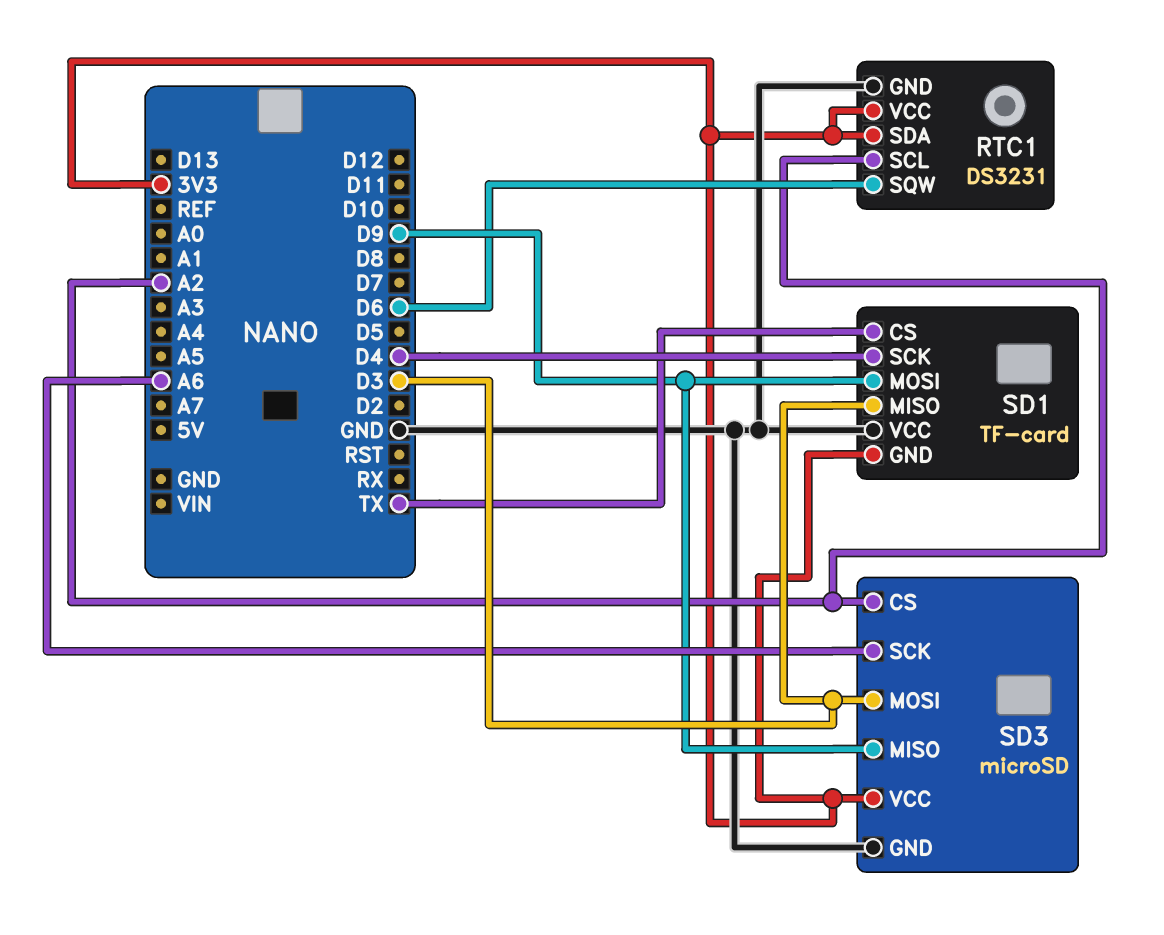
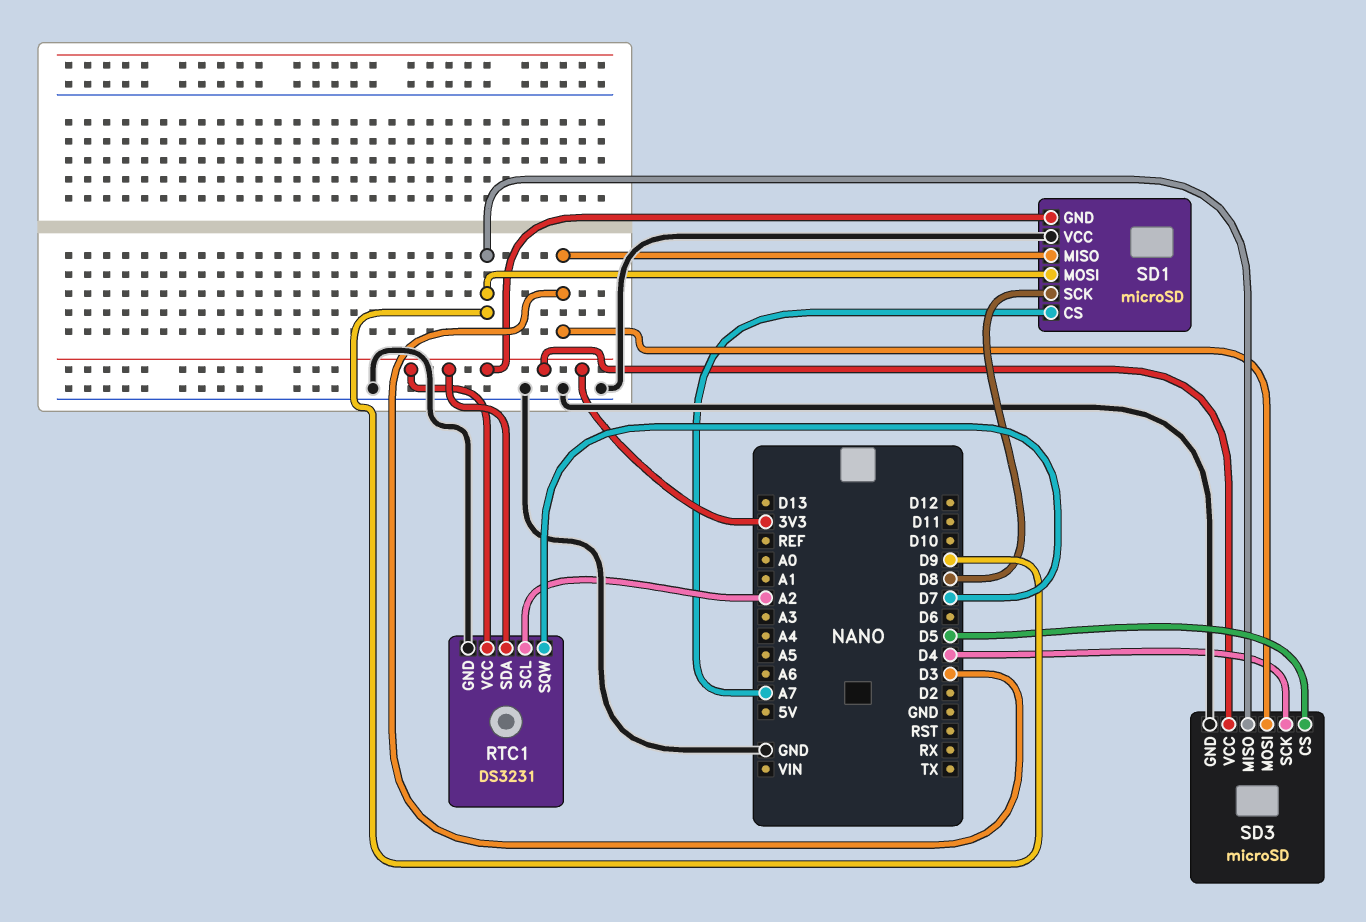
RTC1 pin SQW: D6 -> D7
SD1: TF-card -> microSD
SD1 pin CS: TX -> A7
SD1 pin SCK: D4 -> D8
SD3 pin CS: A2 -> D5
SD3 pin SCK: A6 -> D4

